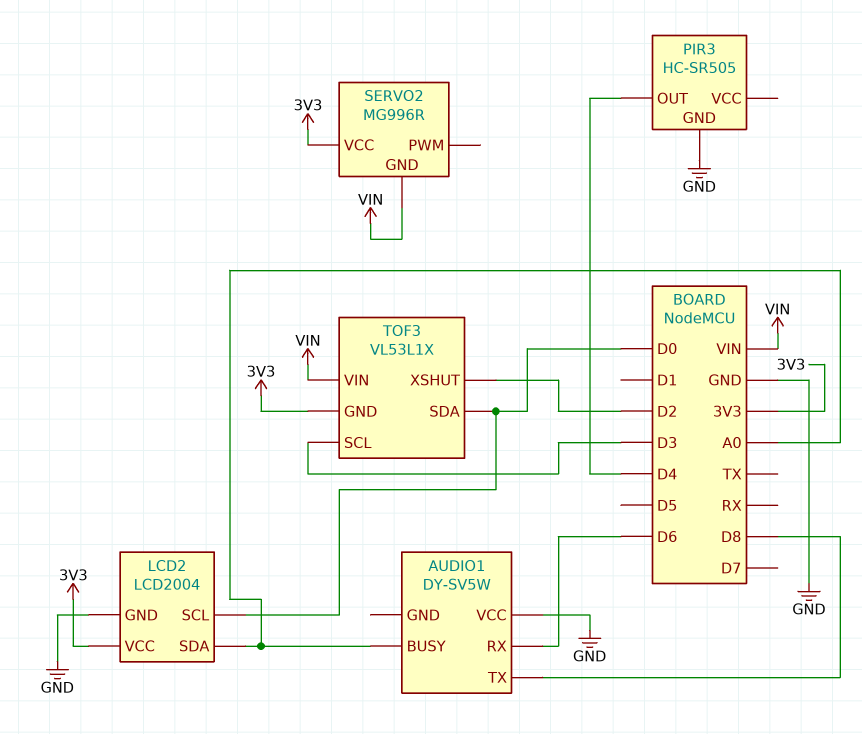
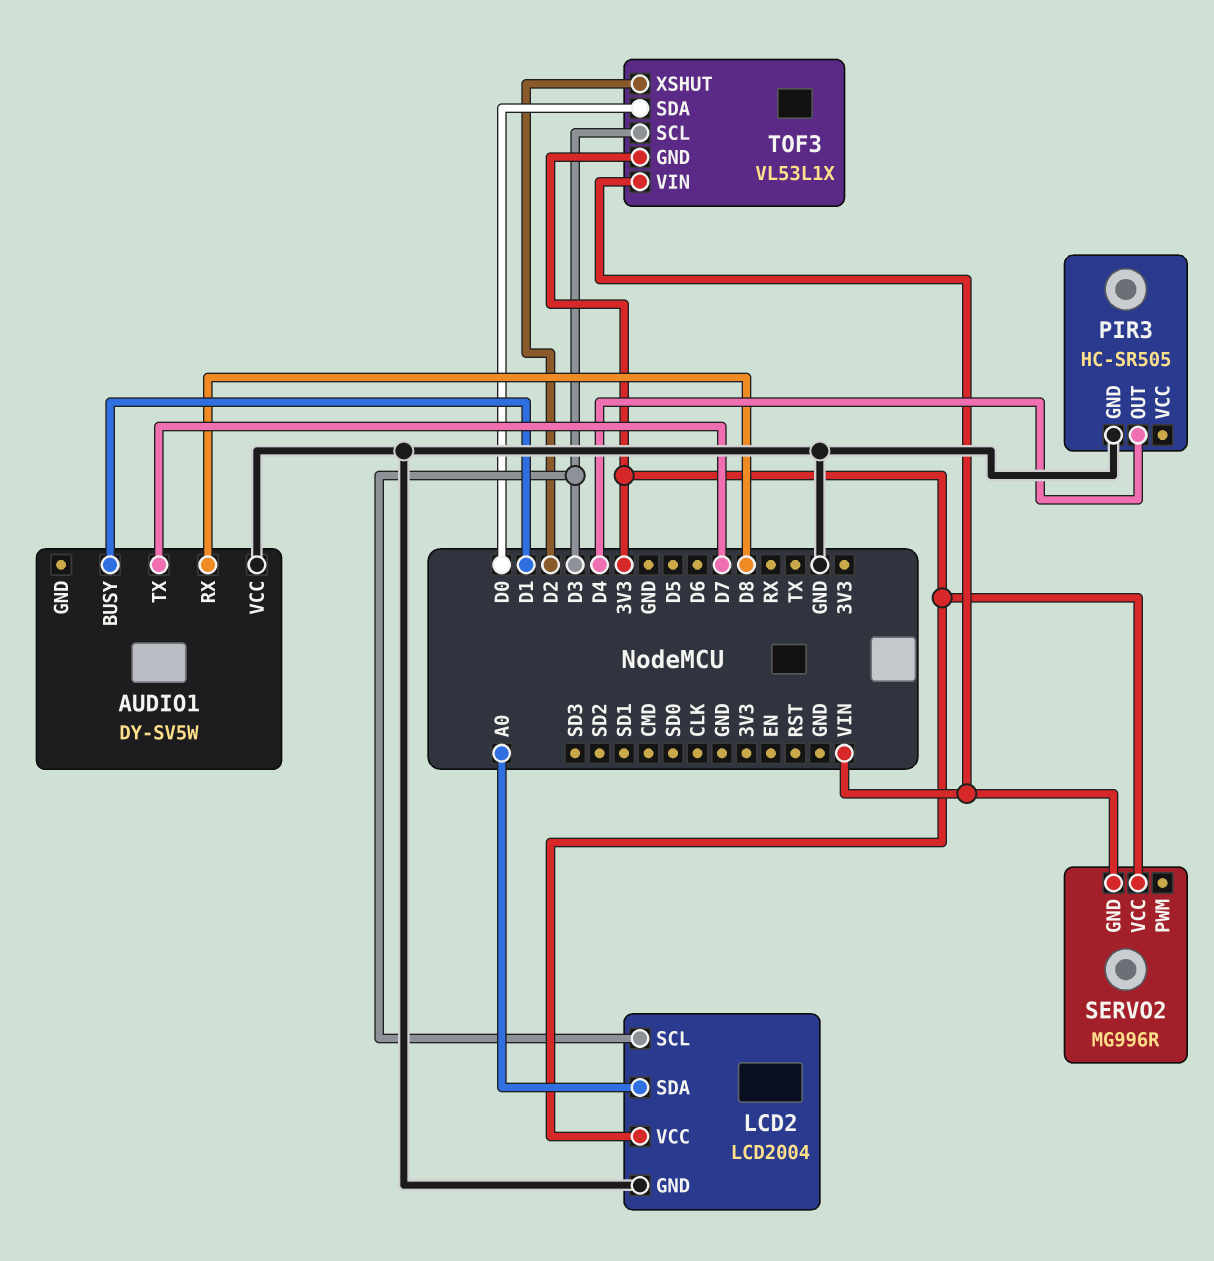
AUDIO1 pin BUSY: A0 -> D1
AUDIO1 pin RX: D6 -> D8
AUDIO1 pin TX: D8 -> D7
LCD2 pin SCL: D0 -> D3

